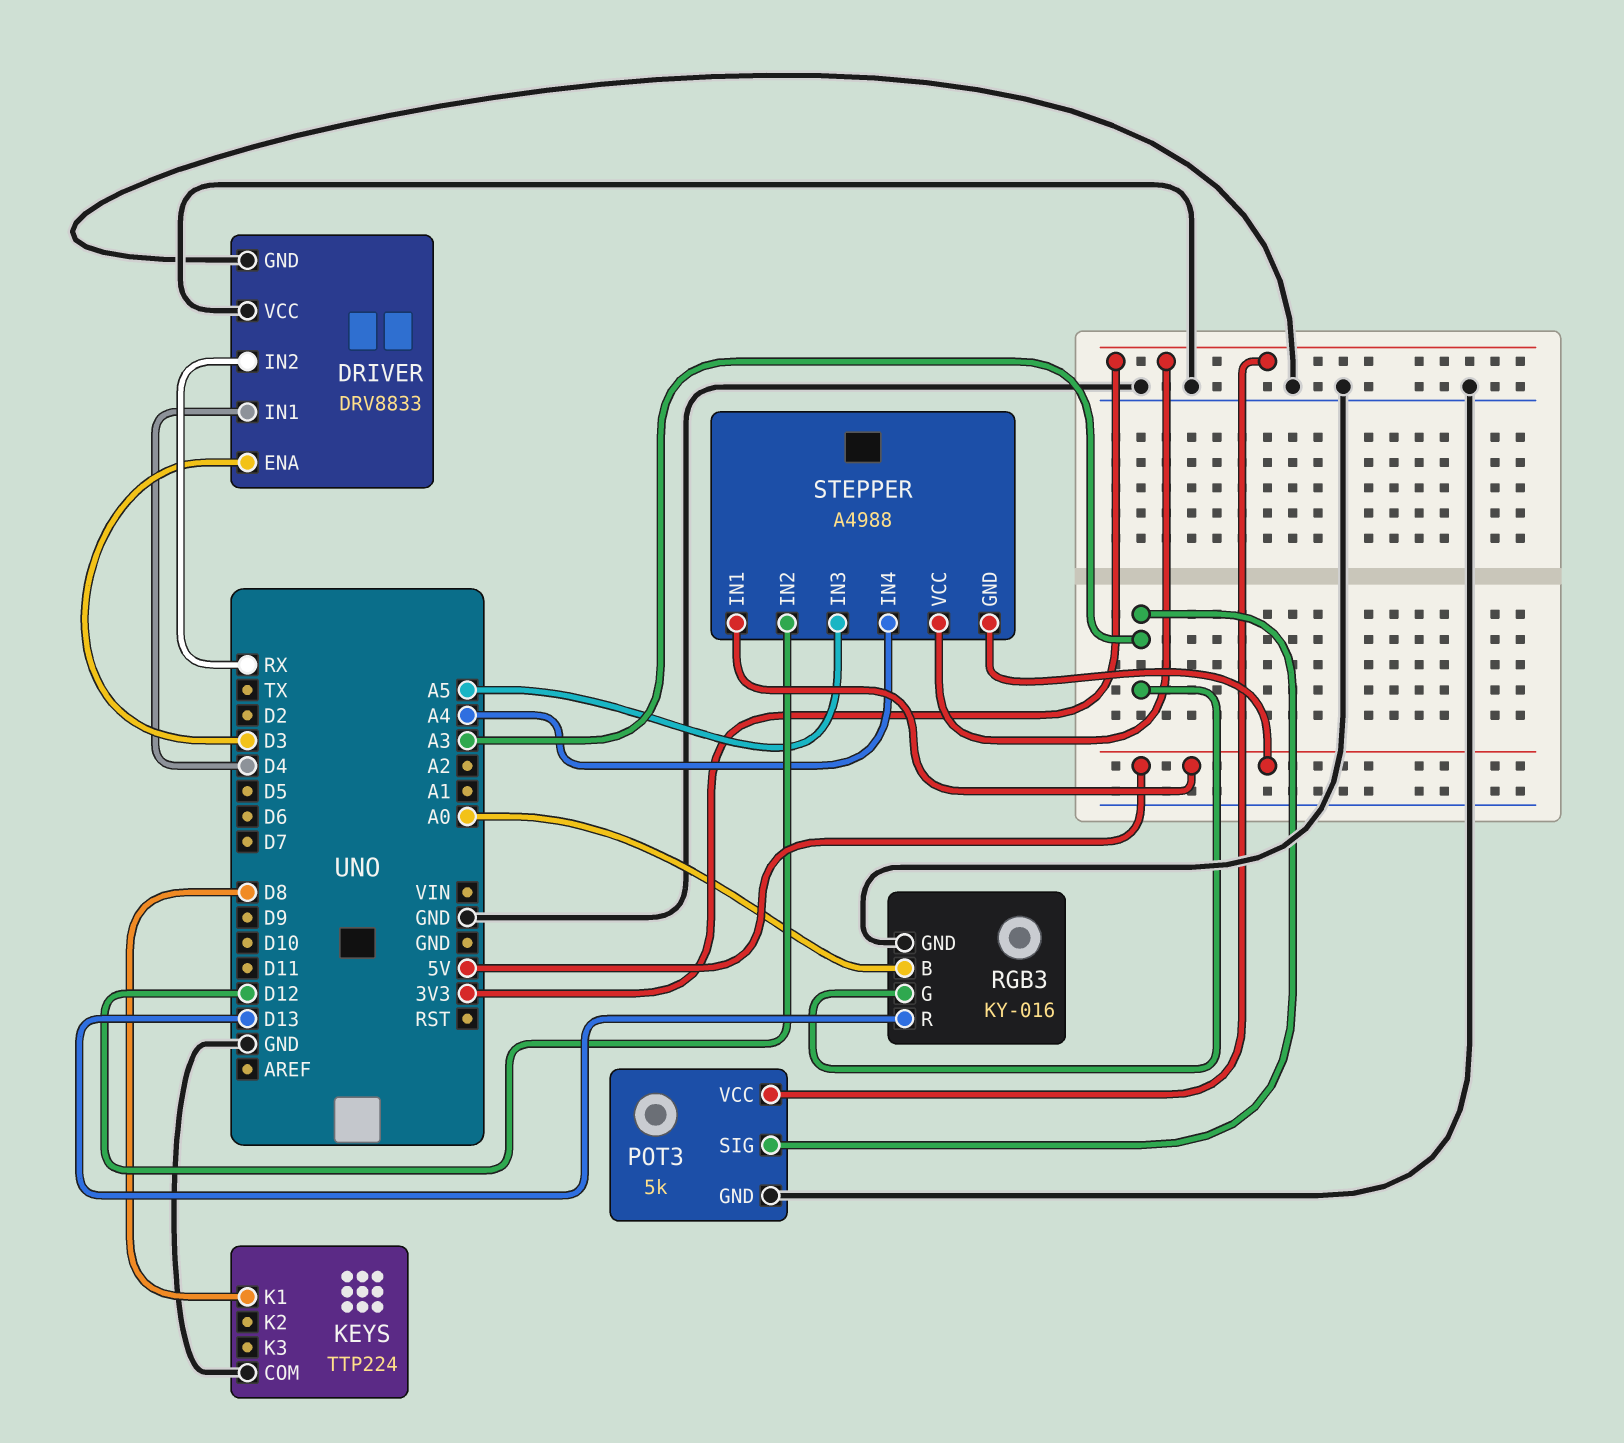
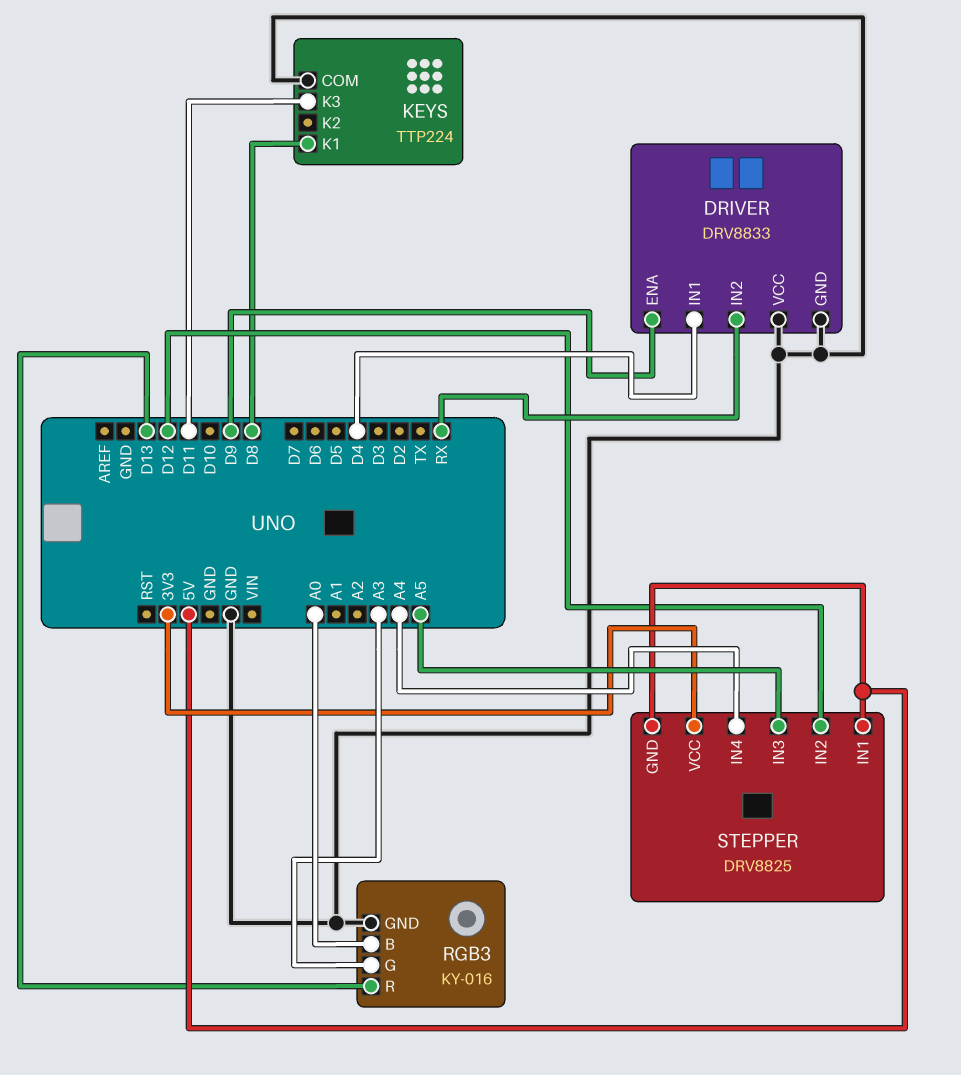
DRIVER pin ENA: D3 -> D9
KEYS pin K3: none -> D11
POT3: 5k -> none
POT3 pin GND: GND -> none
POT3 pin SIG: A3 -> none
POT3 pin VCC: 3V3 -> none
STEPPER: A4988 -> DRV8825

